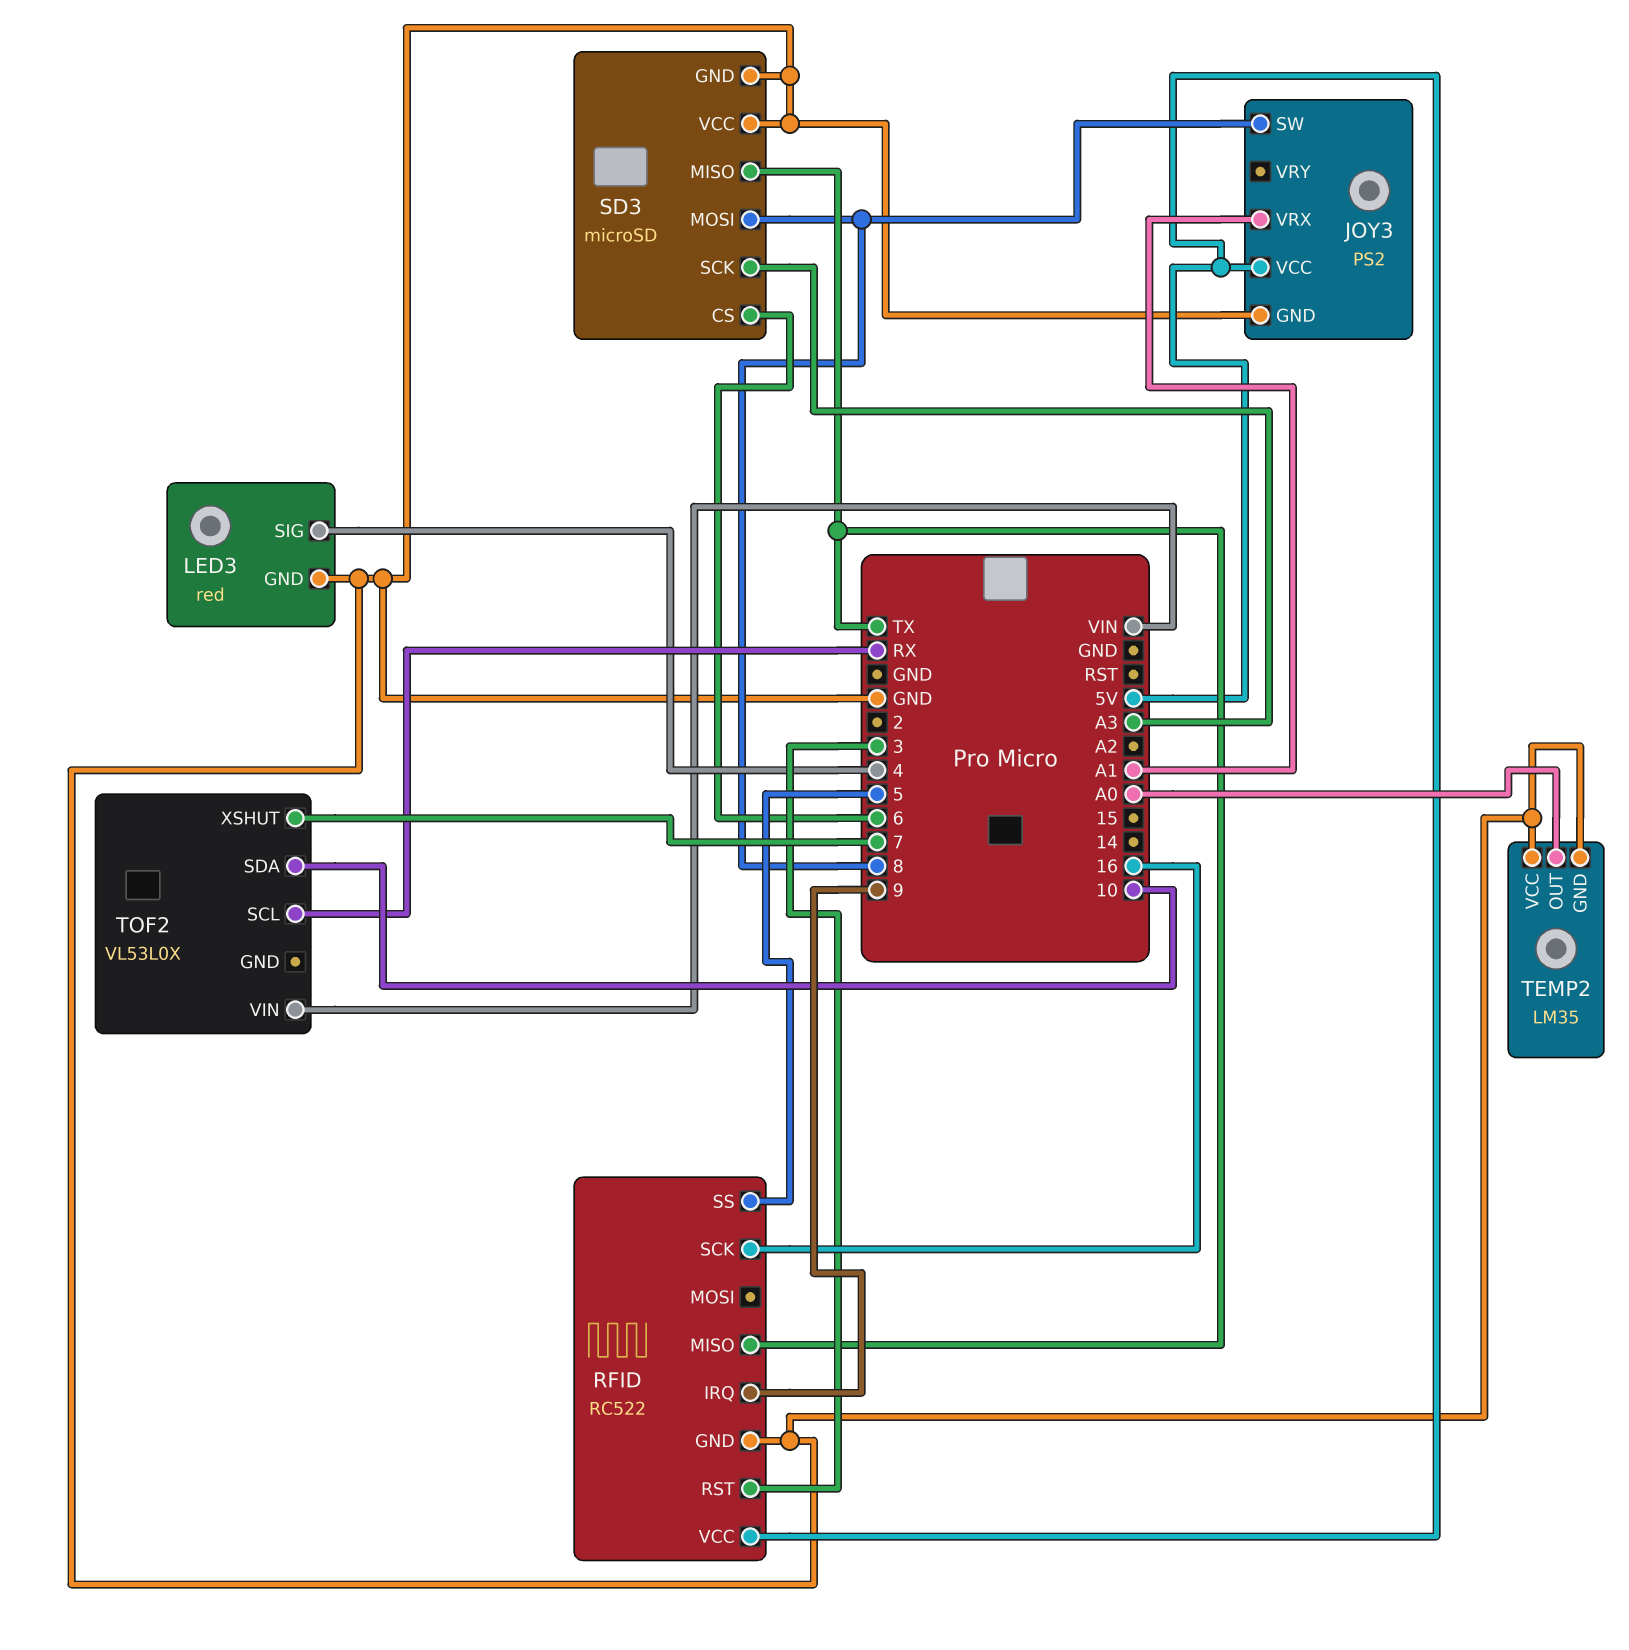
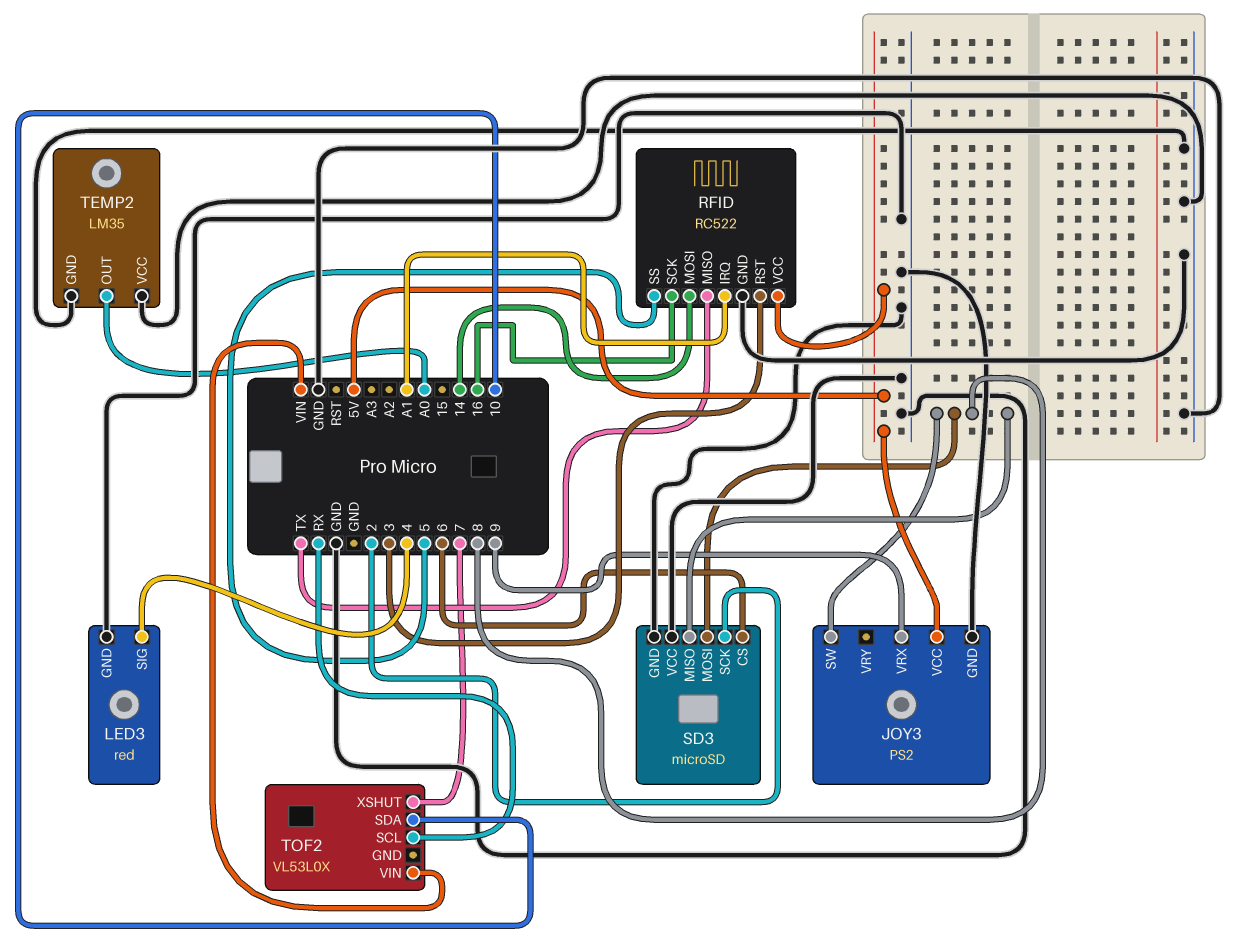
JOY3 pin VRX: A1 -> 9
RFID pin IRQ: 9 -> A1
RFID pin MOSI: none -> 14
SD3 pin MISO: TX -> 8
SD3 pin SCK: A3 -> 2

